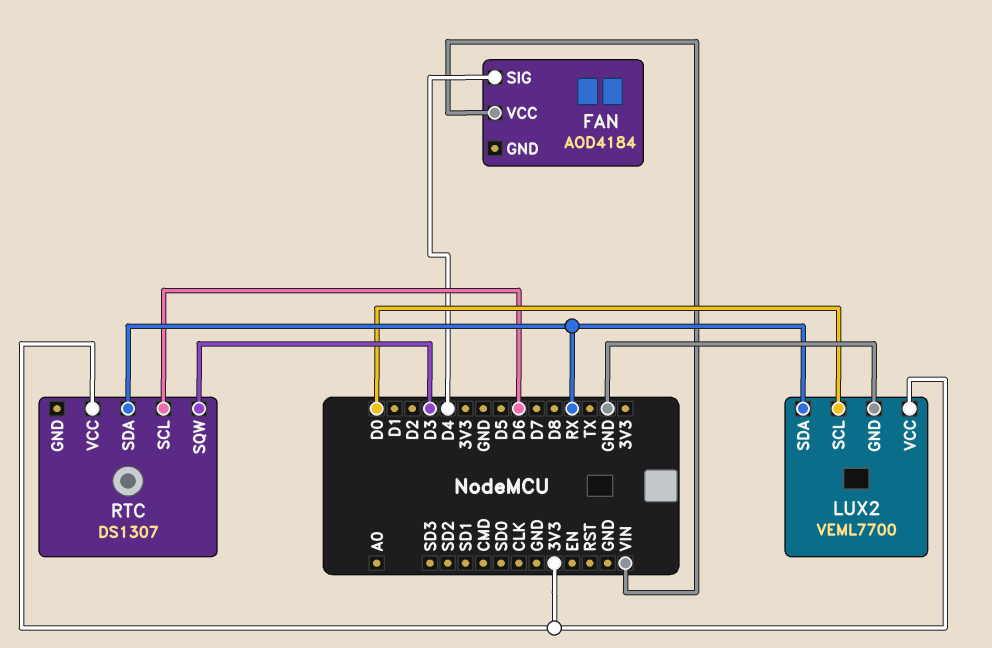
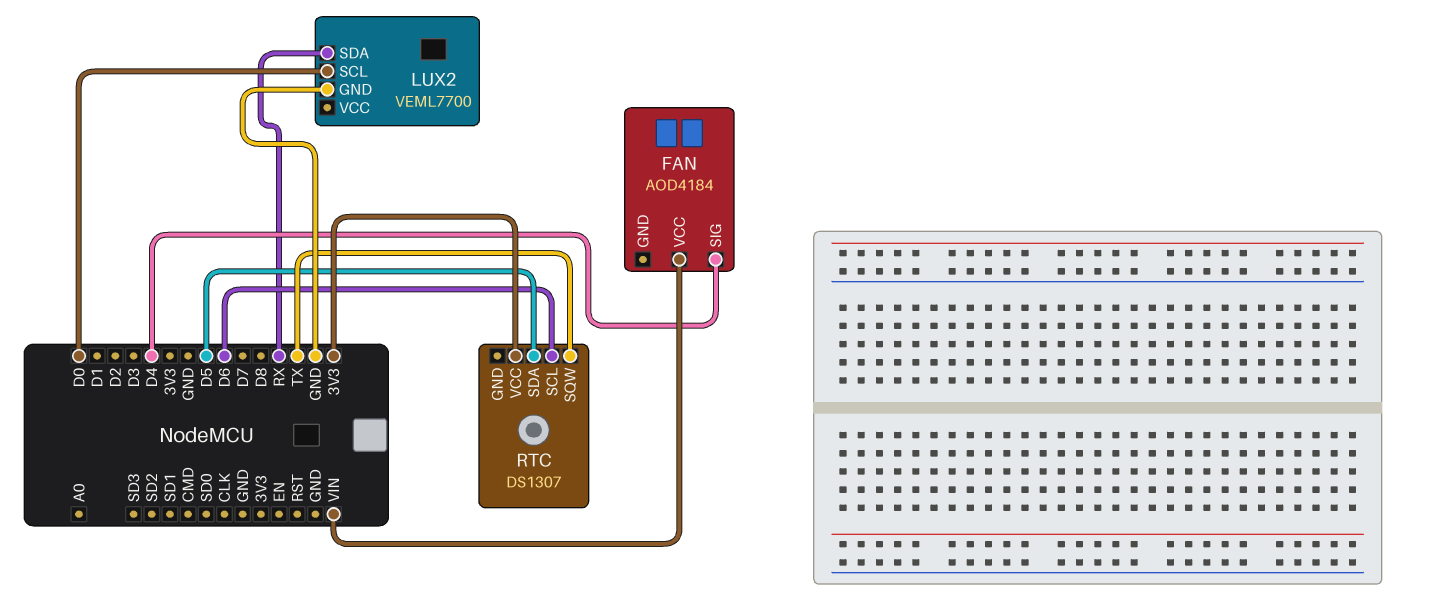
LUX2 pin VCC: 3V3 -> none
RTC pin SDA: RX -> D5
RTC pin SQW: D3 -> TX

